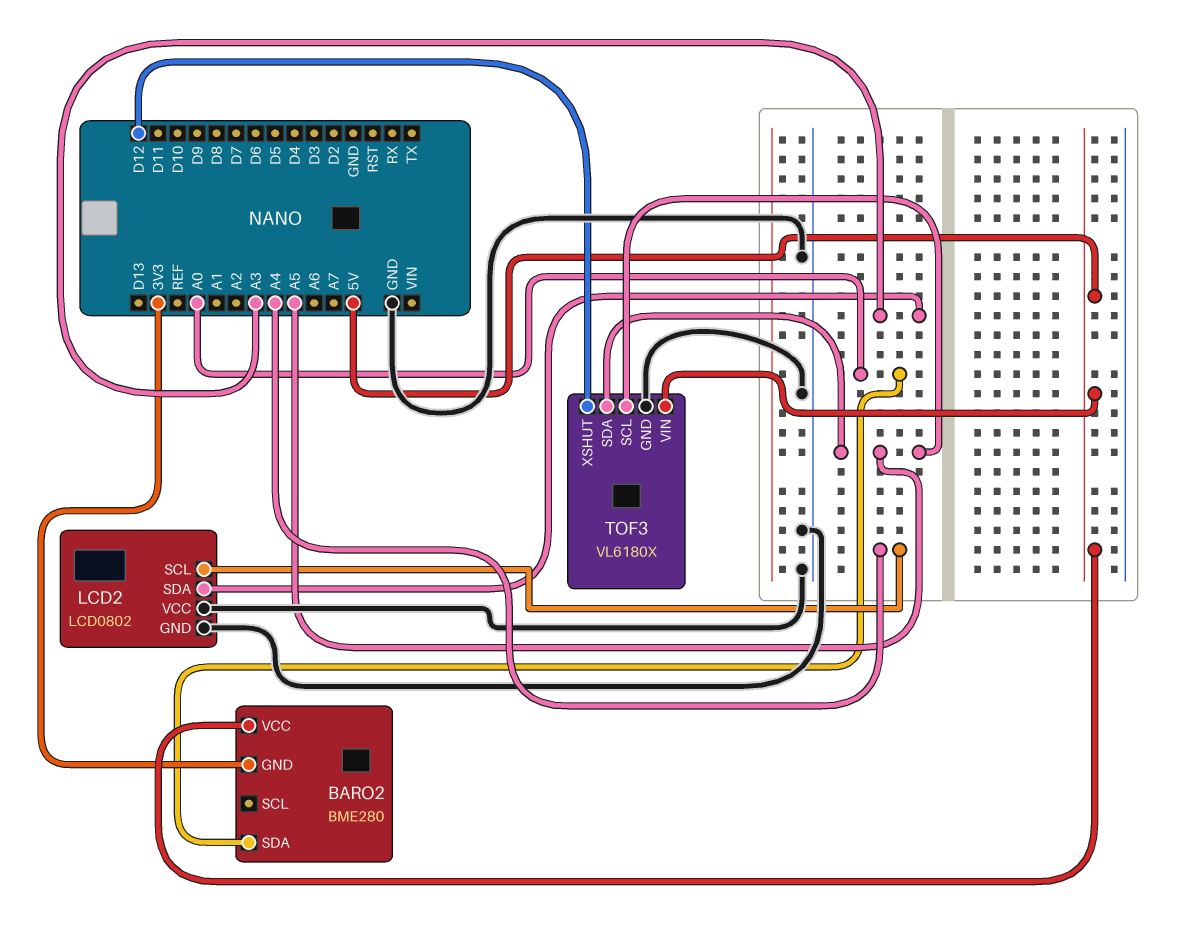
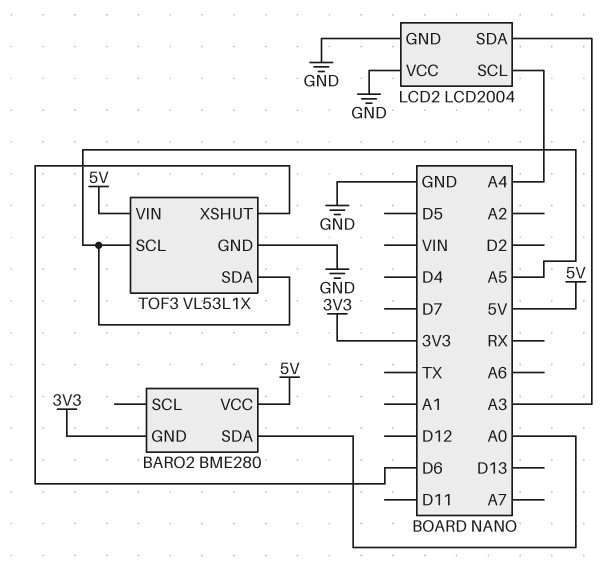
LCD2: LCD0802 -> LCD2004
TOF3: VL6180X -> VL53L1X
TOF3 pin XSHUT: D12 -> D6

